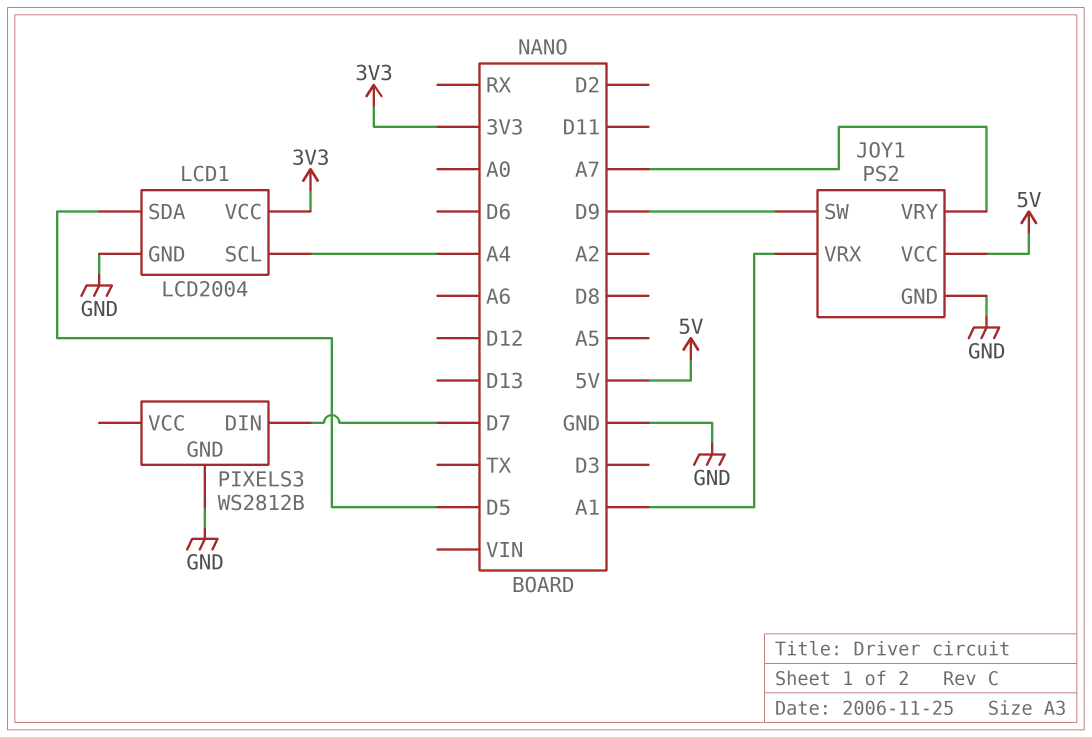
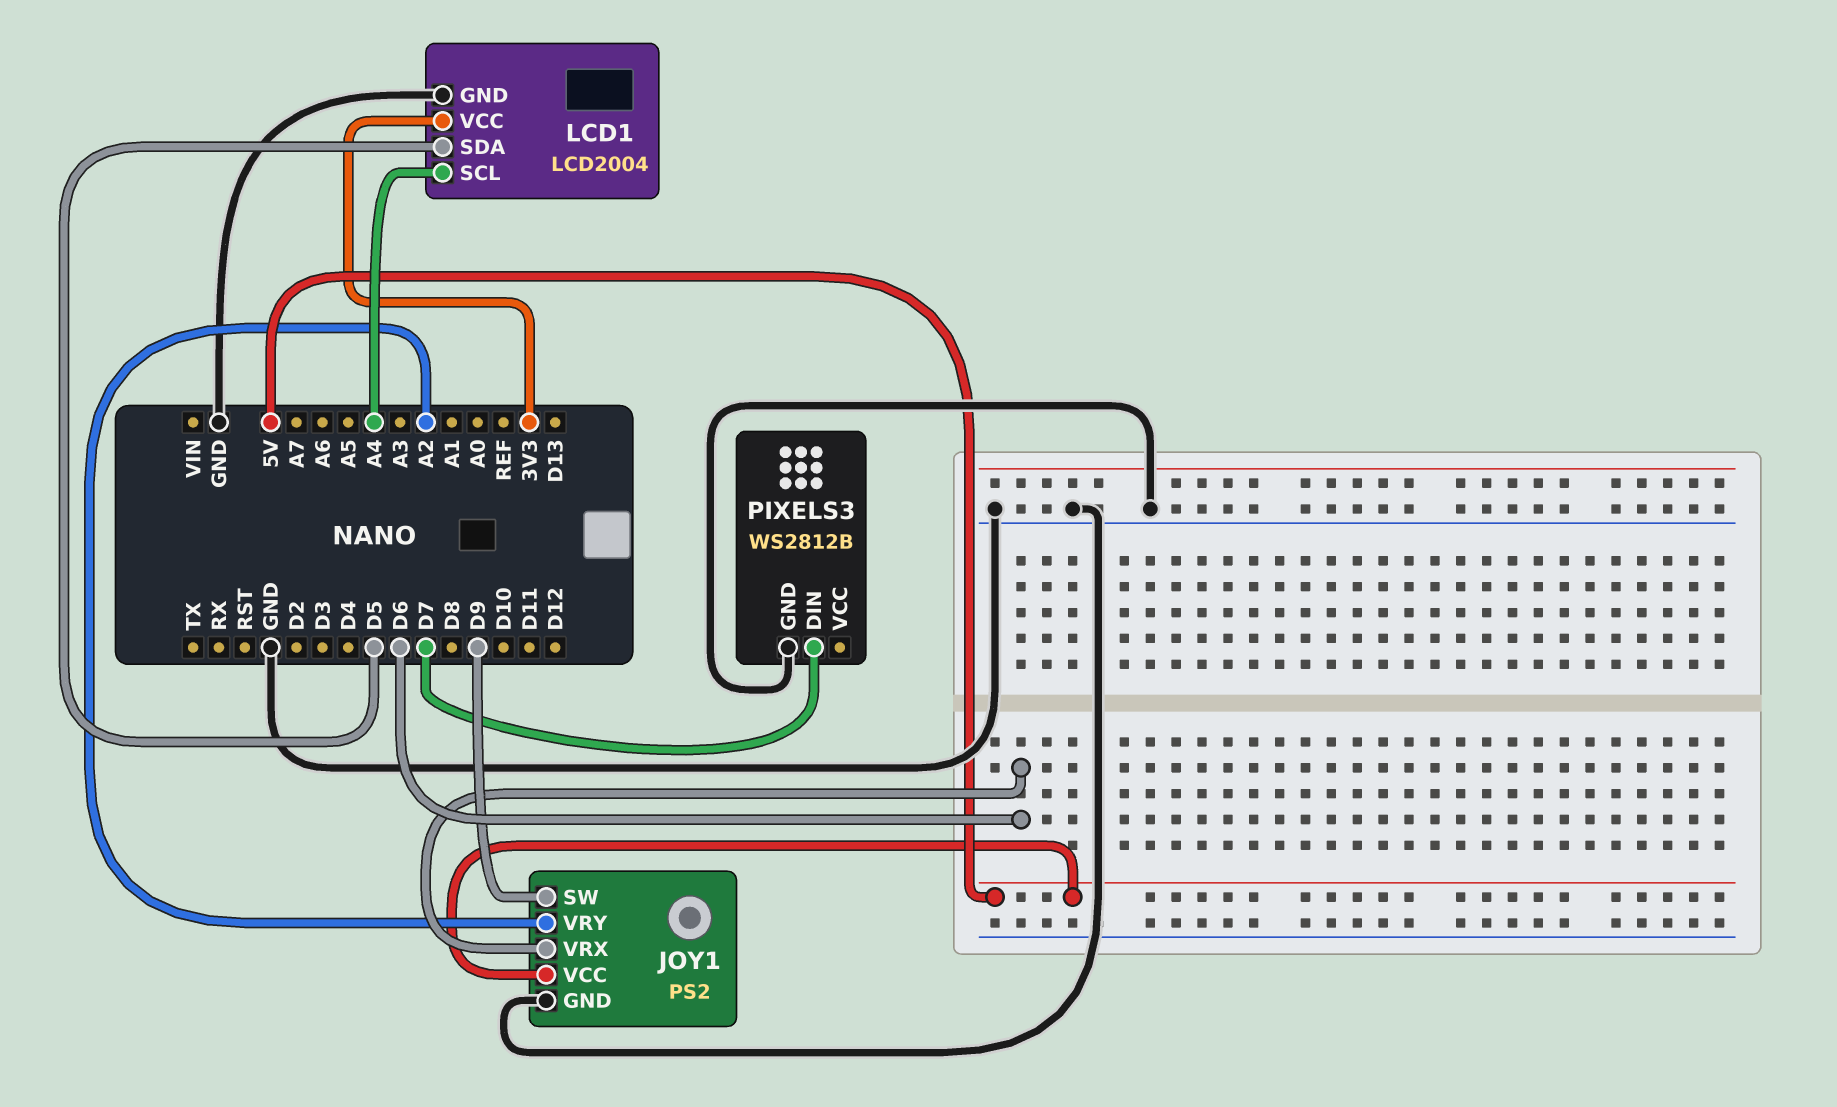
JOY1 pin VRX: A1 -> D6
JOY1 pin VRY: A7 -> A2

